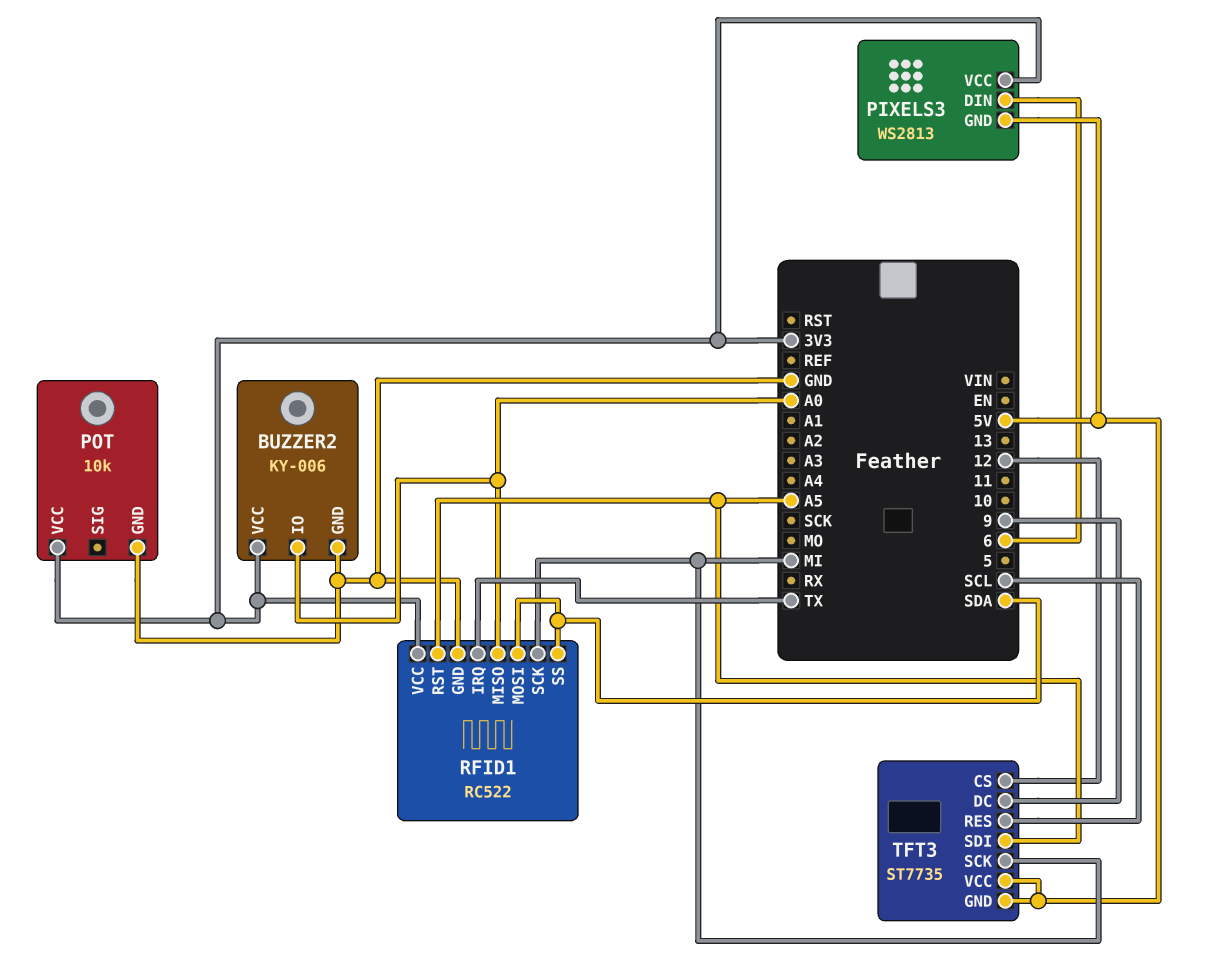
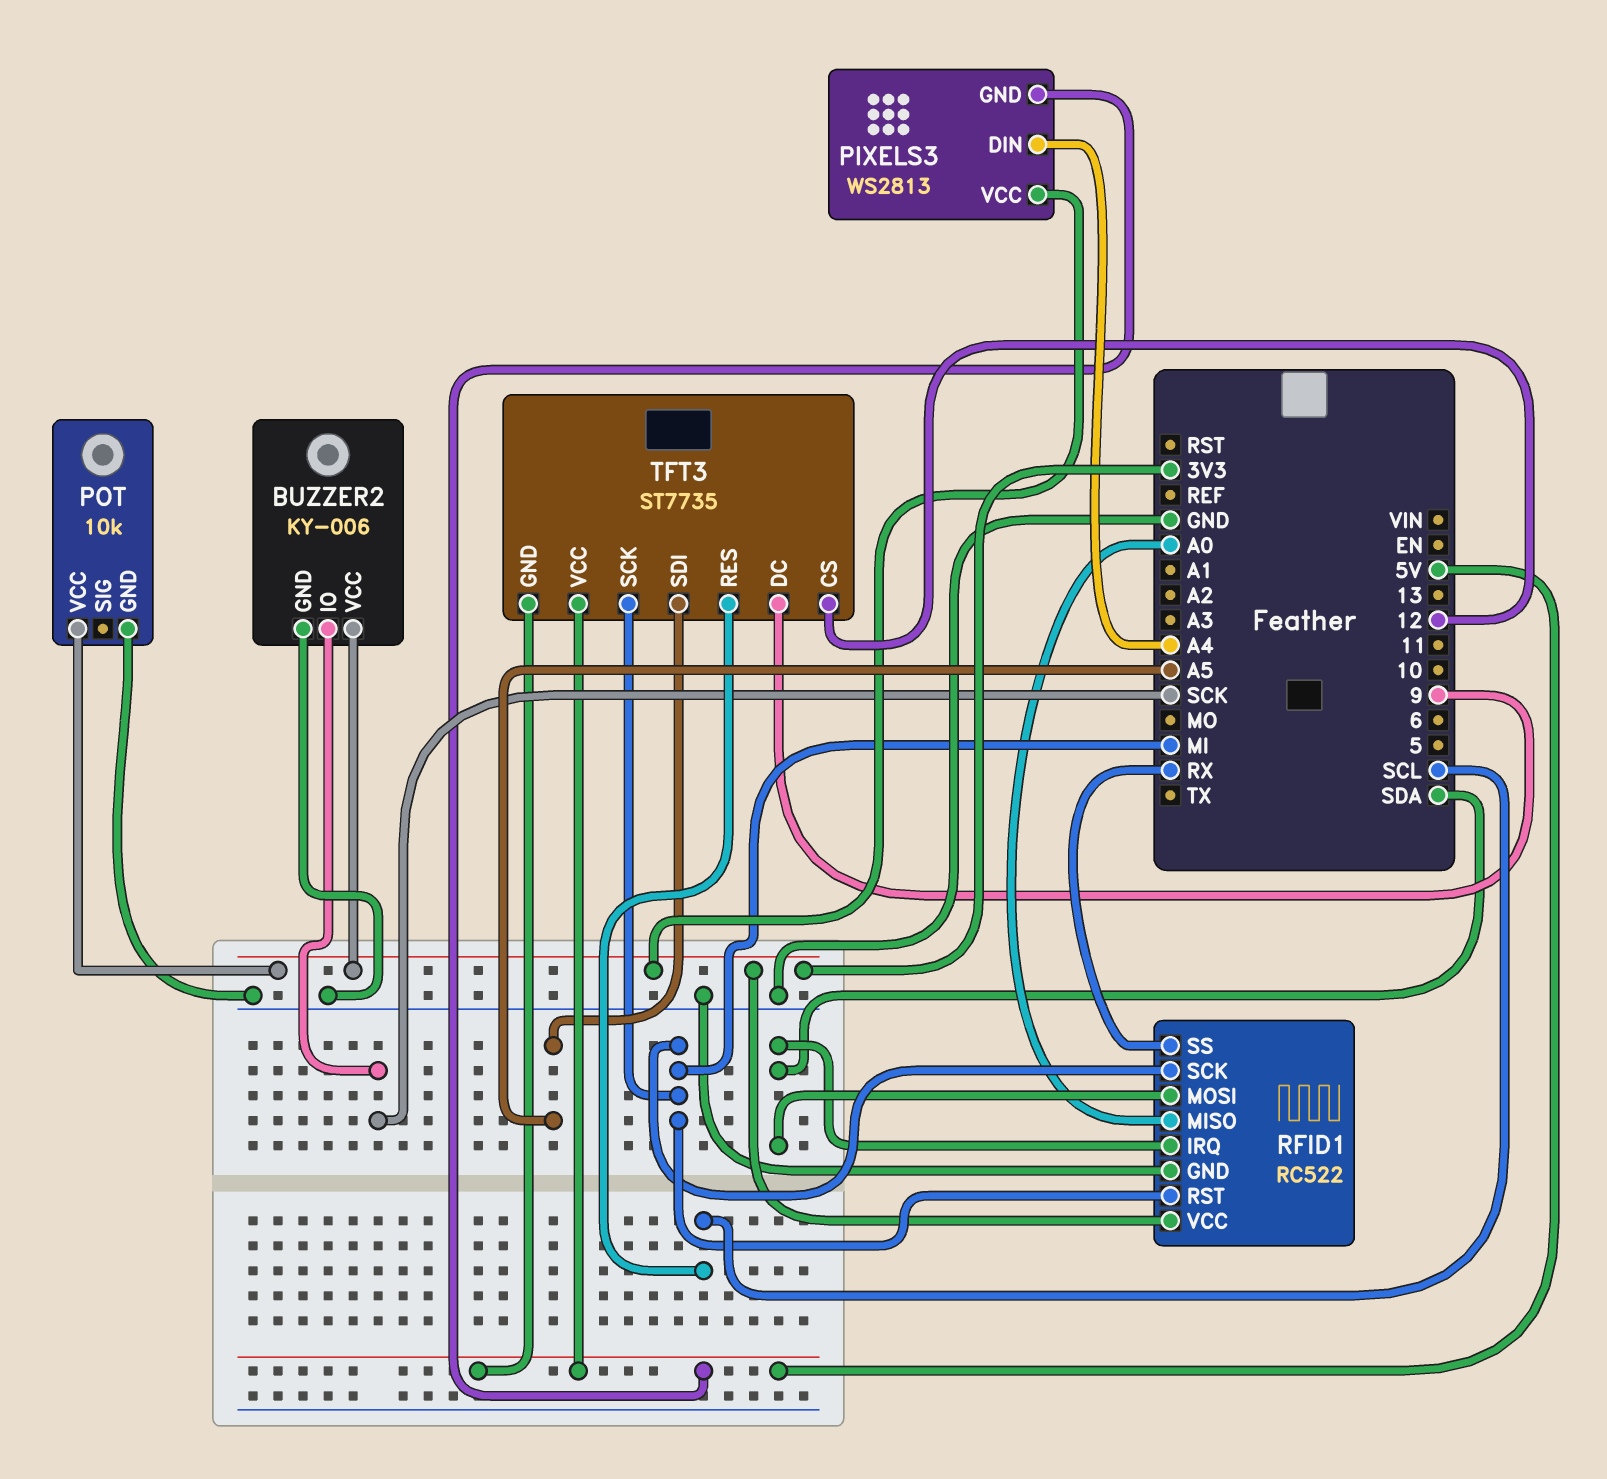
BUZZER2 pin IO: A0 -> SCK
PIXELS3 pin DIN: 6 -> A4
RFID1 pin IRQ: TX -> SDA
RFID1 pin RST: A5 -> MI
RFID1 pin SS: SDA -> RX

